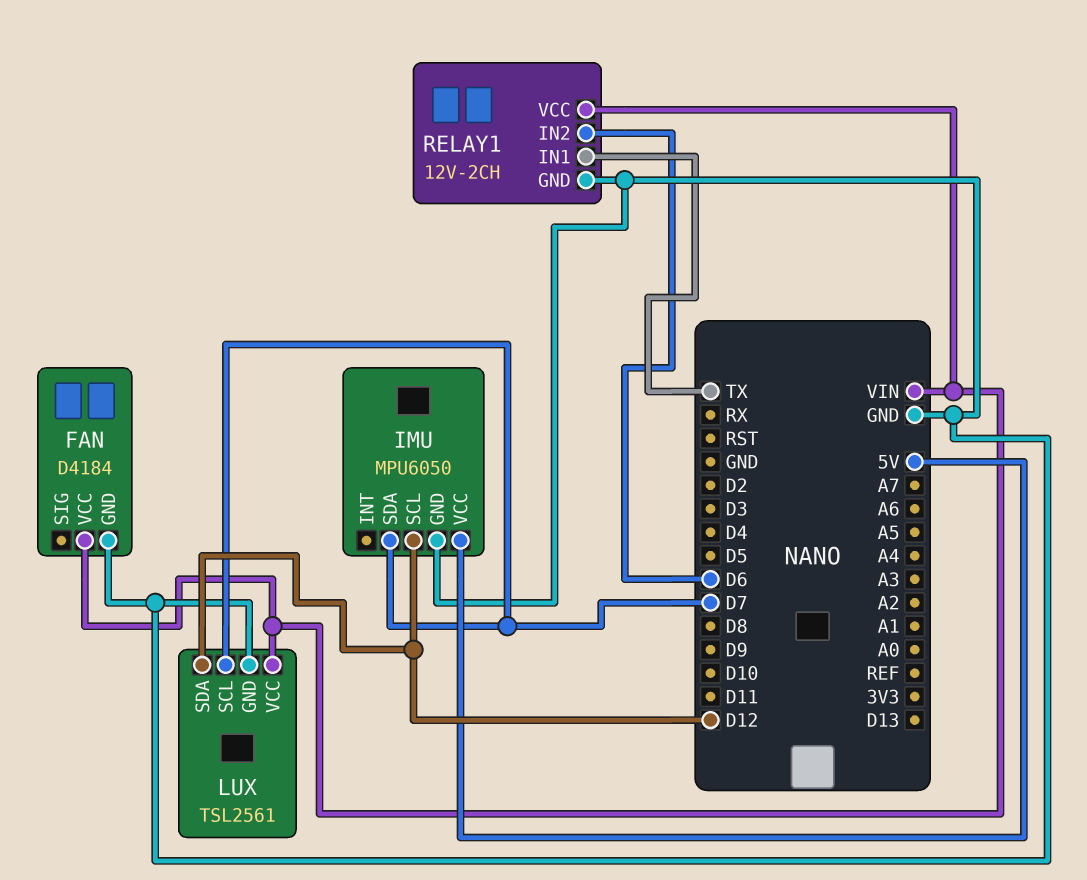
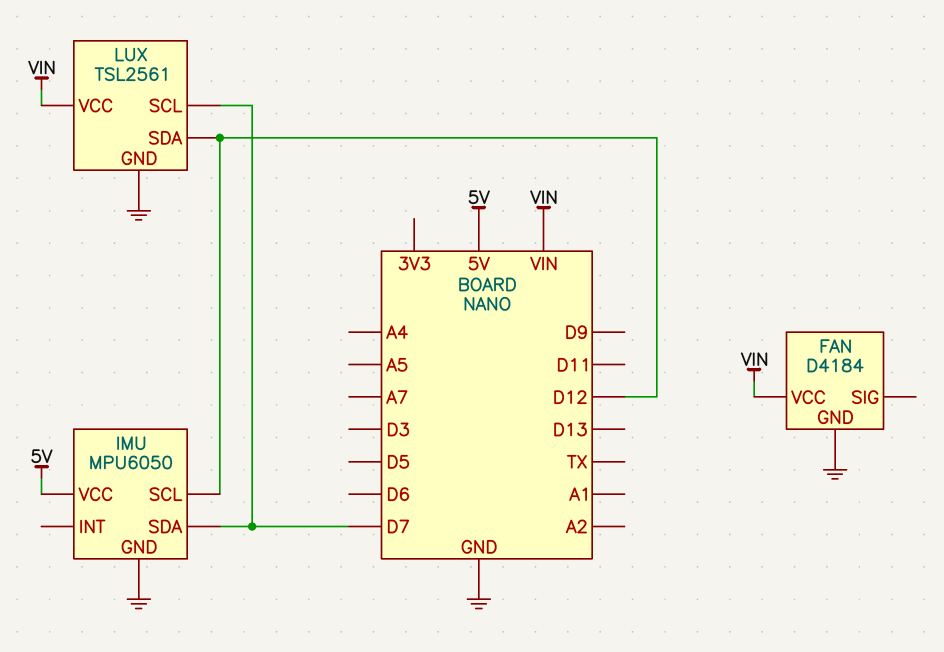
RELAY1: 12V-2CH -> none
RELAY1 pin GND: GND -> none
RELAY1 pin IN1: TX -> none
RELAY1 pin IN2: D6 -> none
RELAY1 pin VCC: VIN -> none

